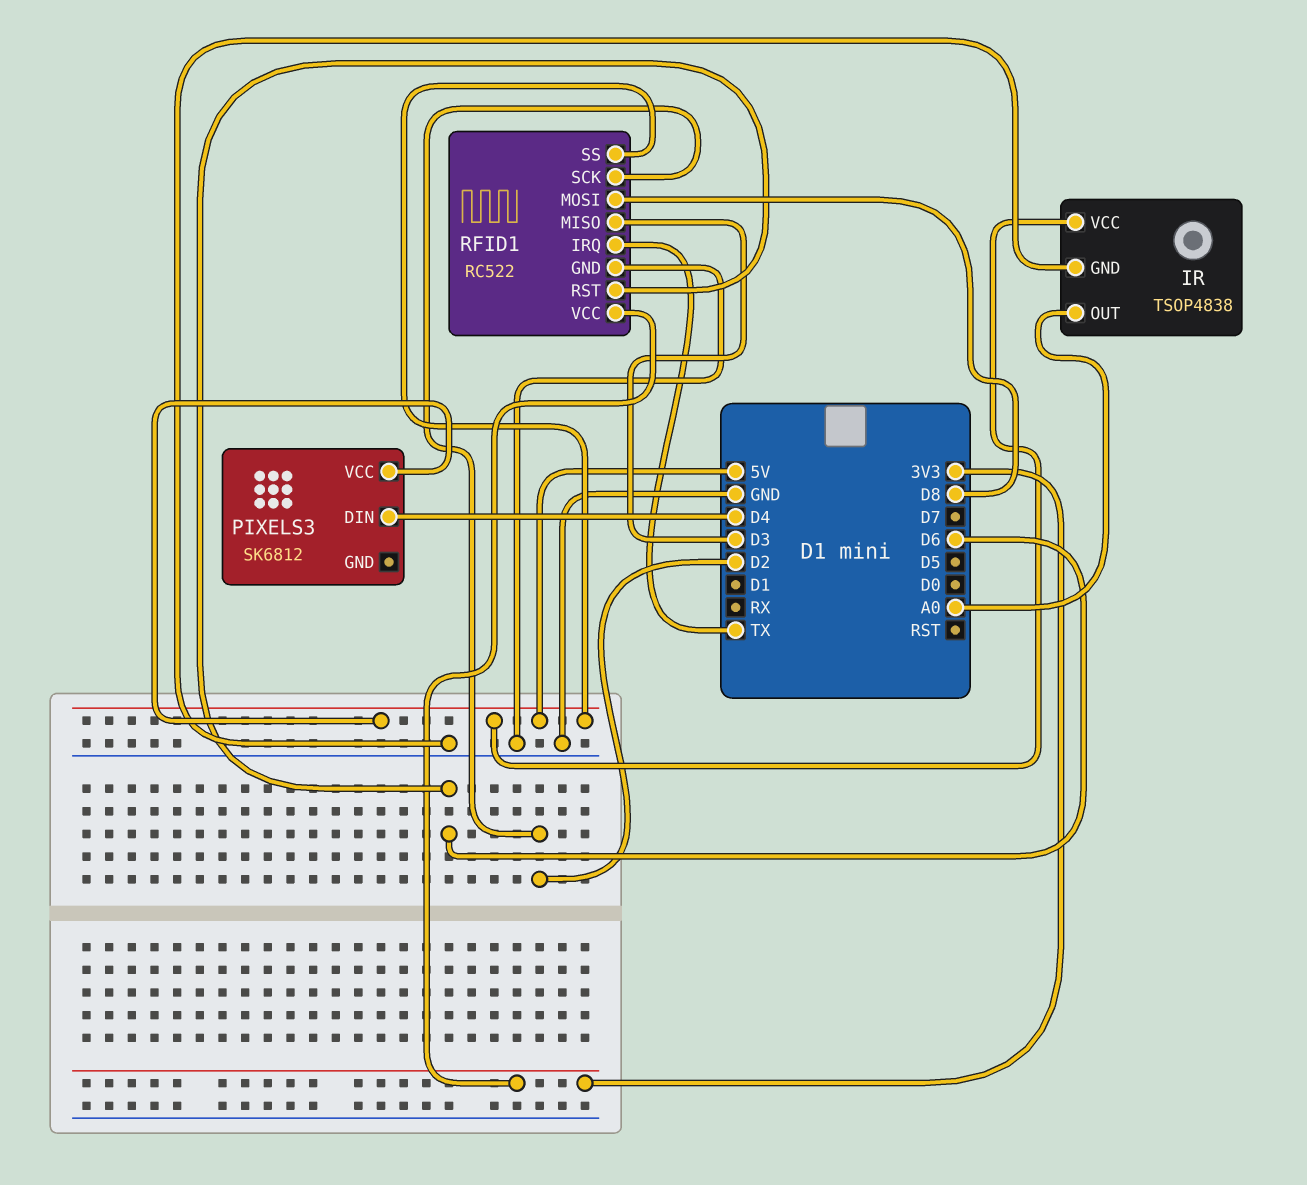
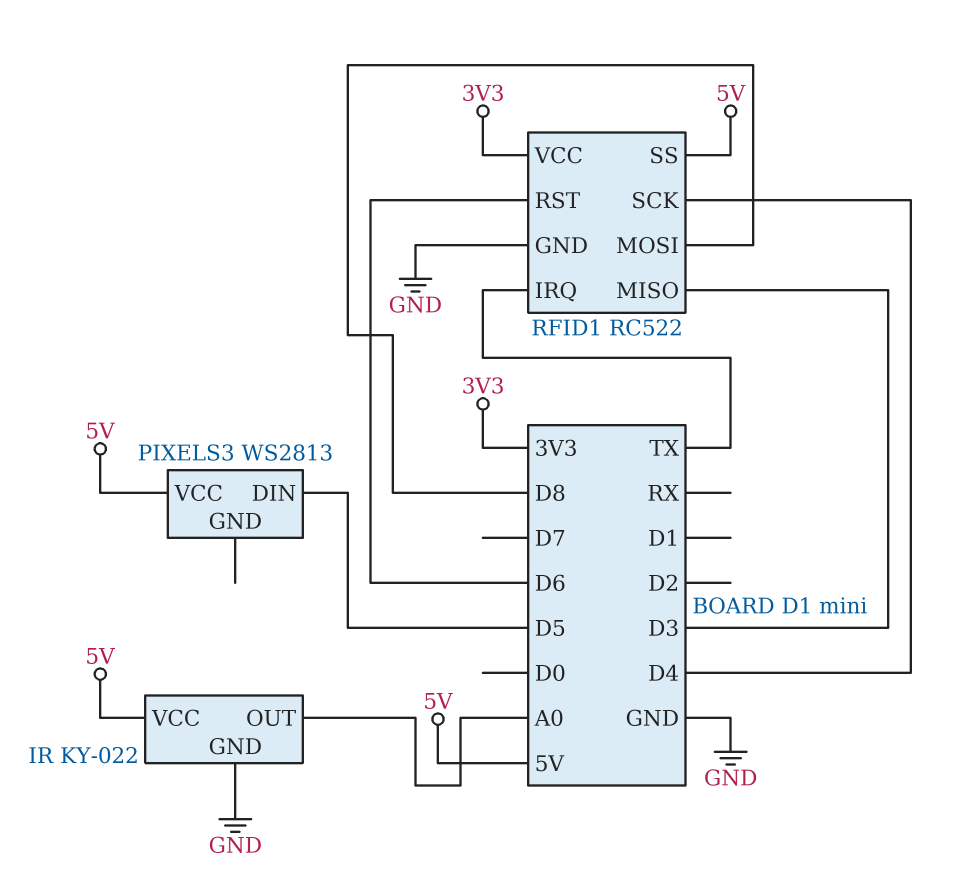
IR: TSOP4838 -> KY-022
PIXELS3: SK6812 -> WS2813
PIXELS3 pin DIN: D4 -> D5
RFID1 pin SCK: D2 -> D4

